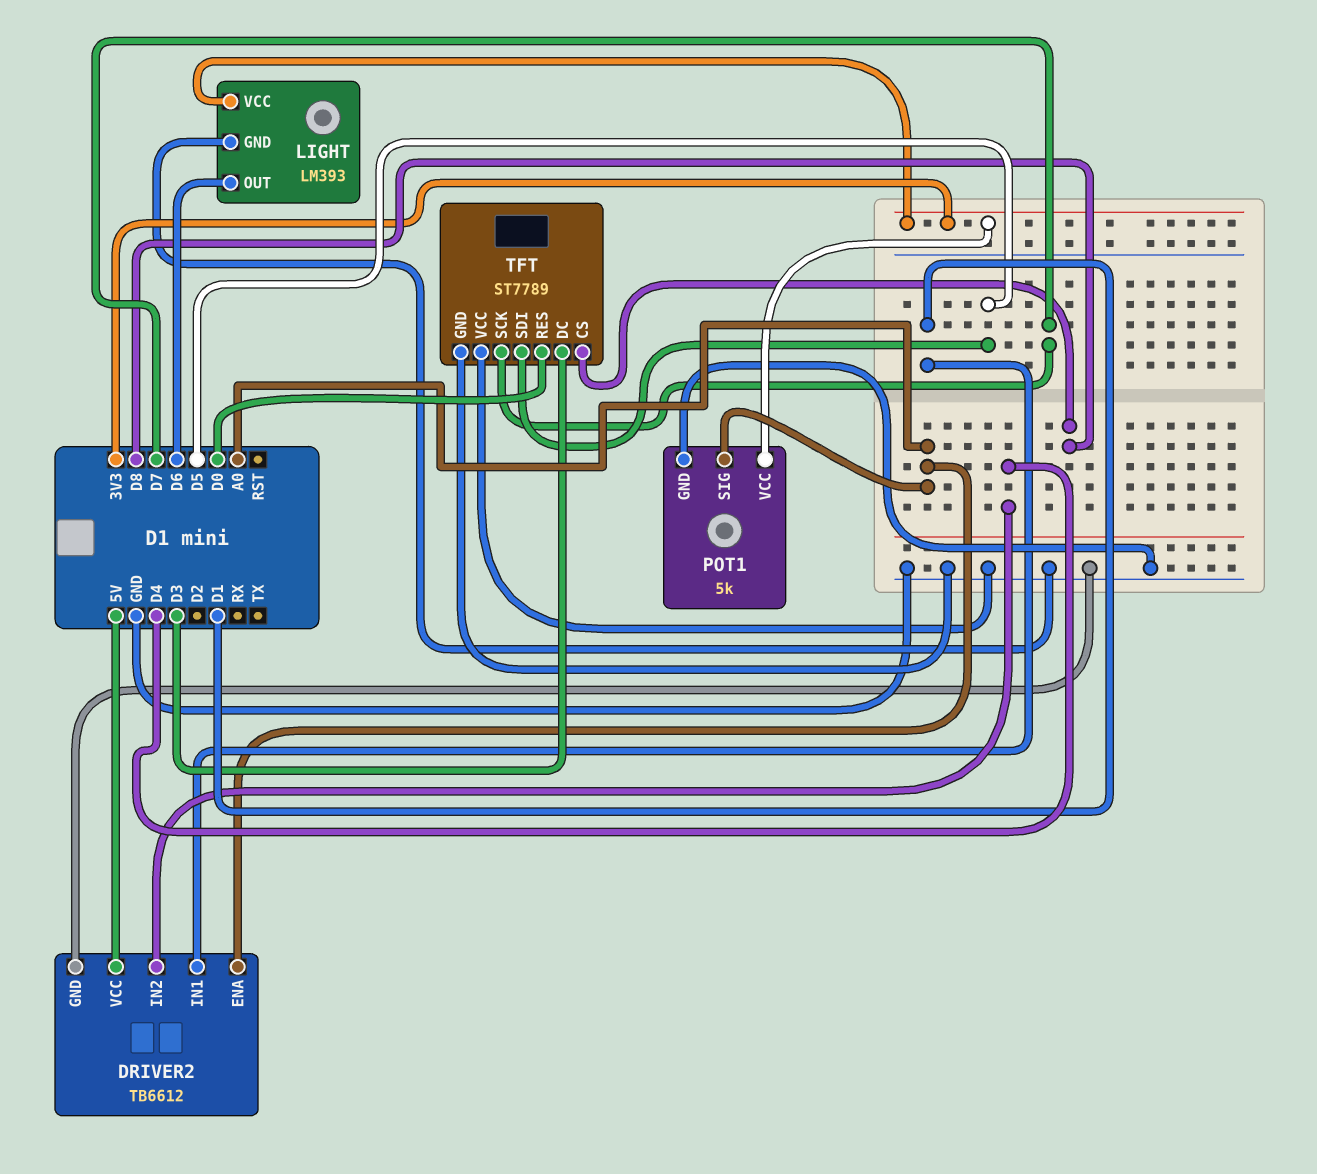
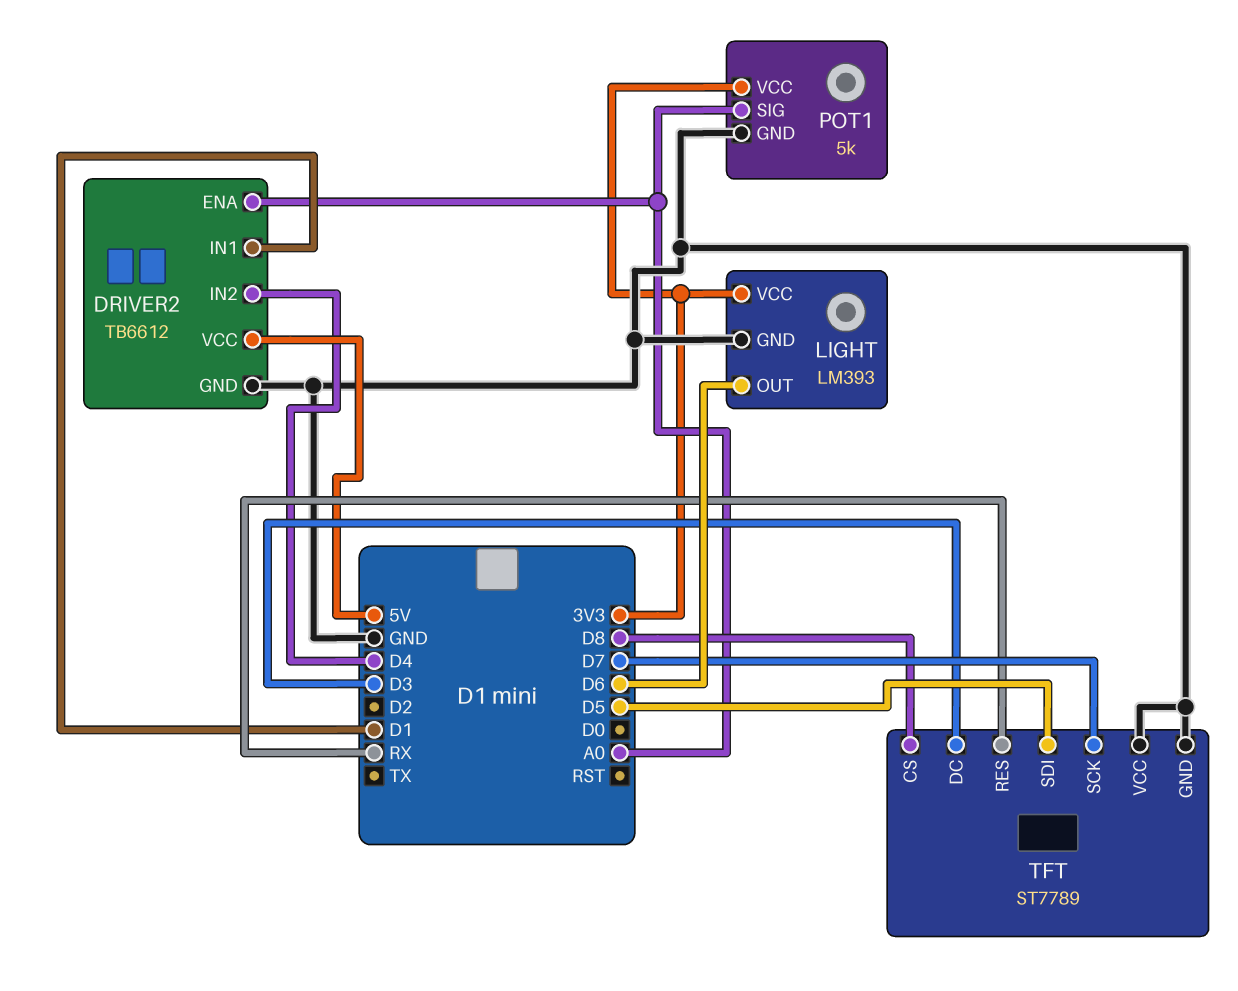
TFT pin RES: D0 -> RX

